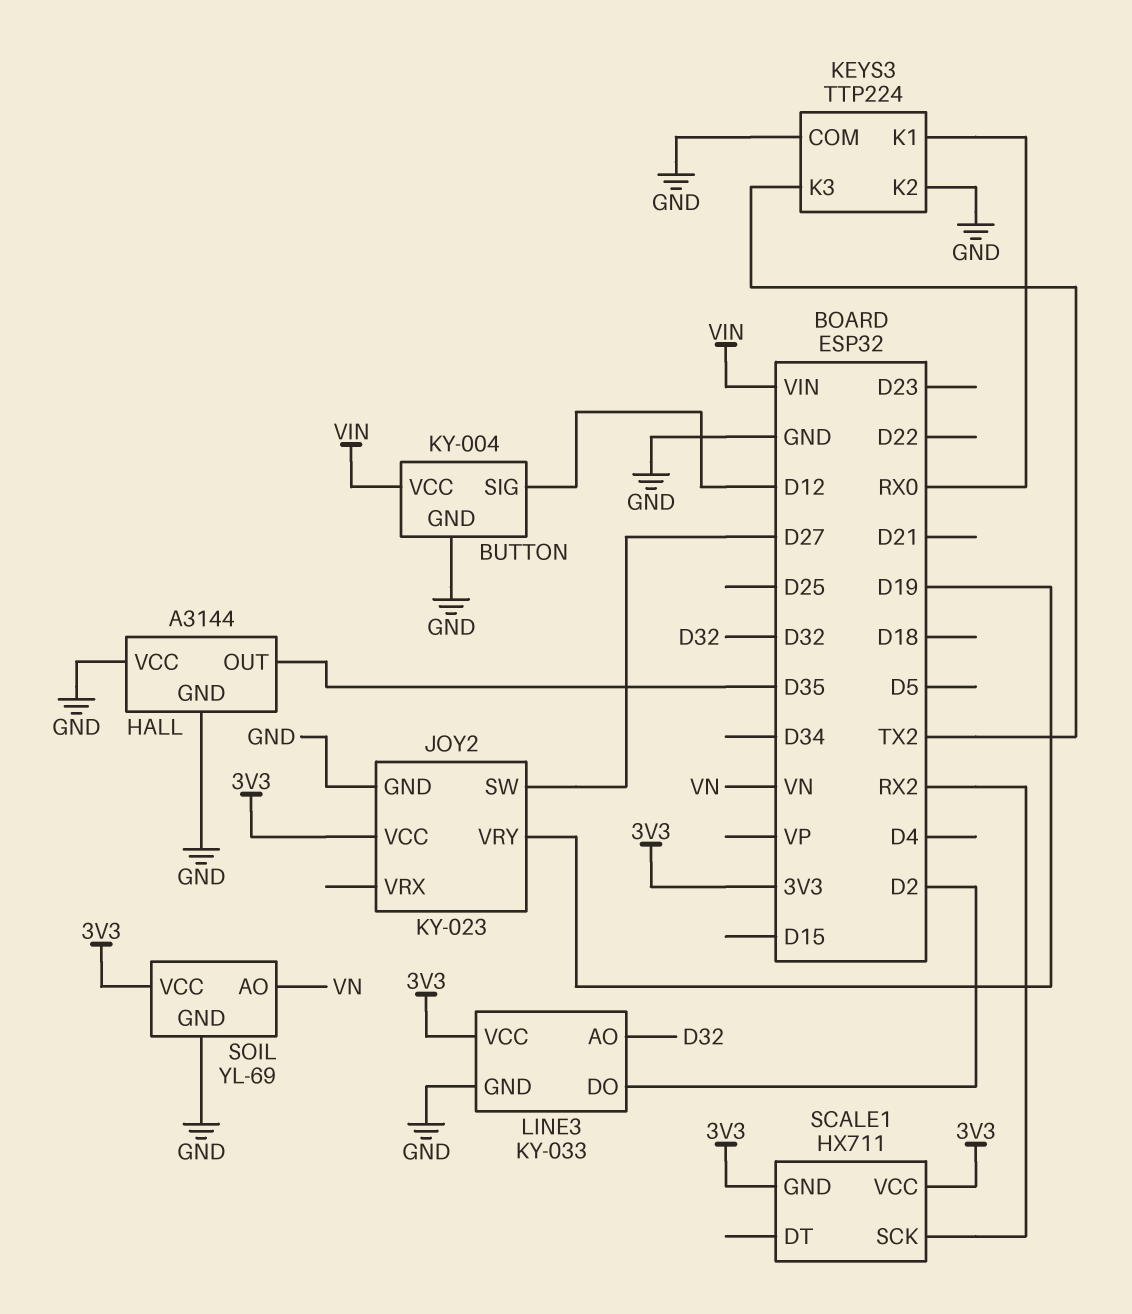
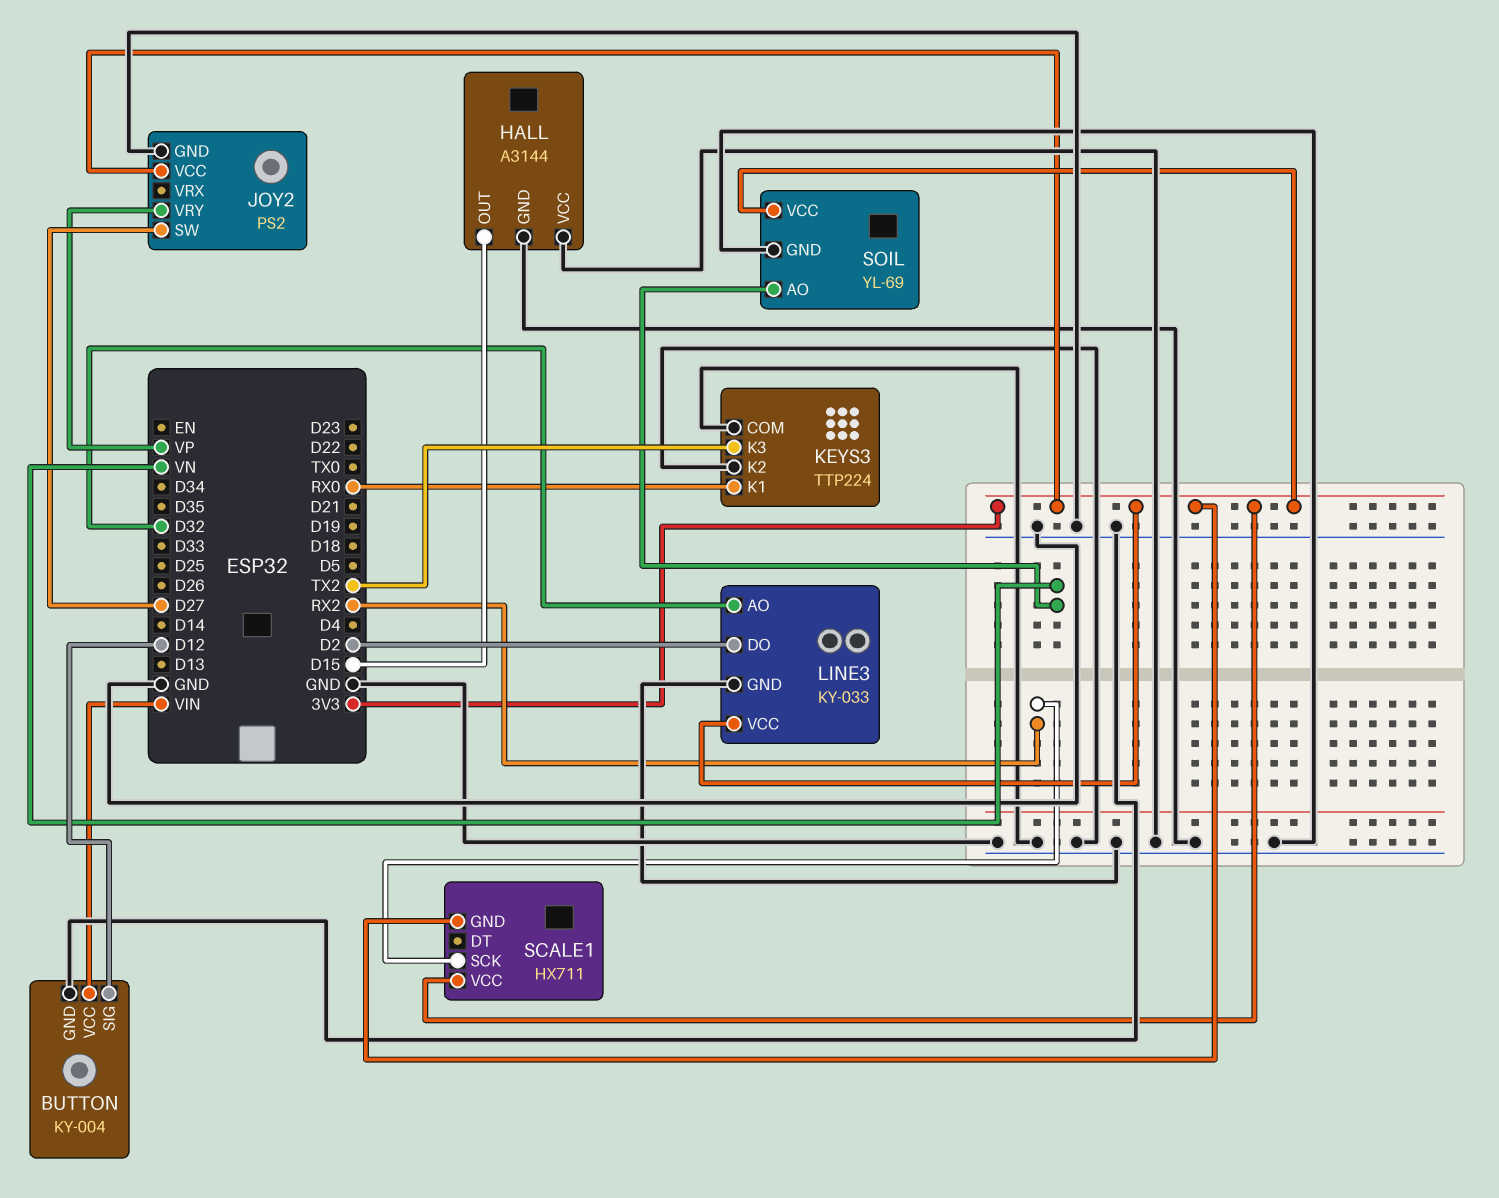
HALL pin OUT: D35 -> D15
JOY2: KY-023 -> PS2
JOY2 pin VRY: D19 -> VP

